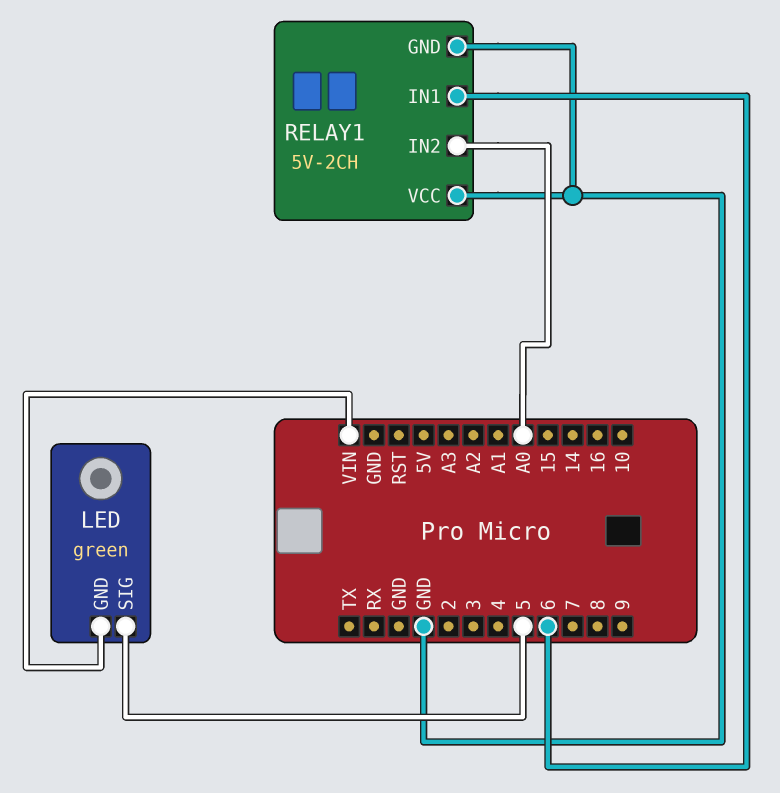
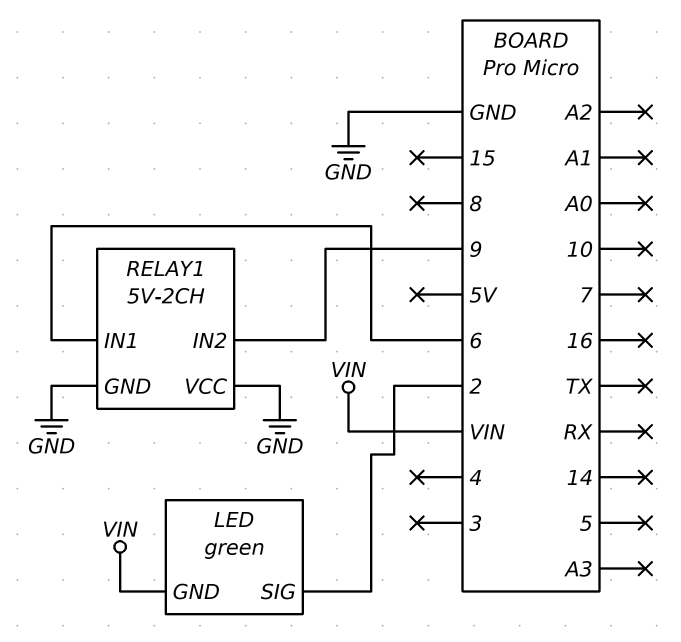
LED pin SIG: 5 -> 2
RELAY1 pin IN2: A0 -> 9

